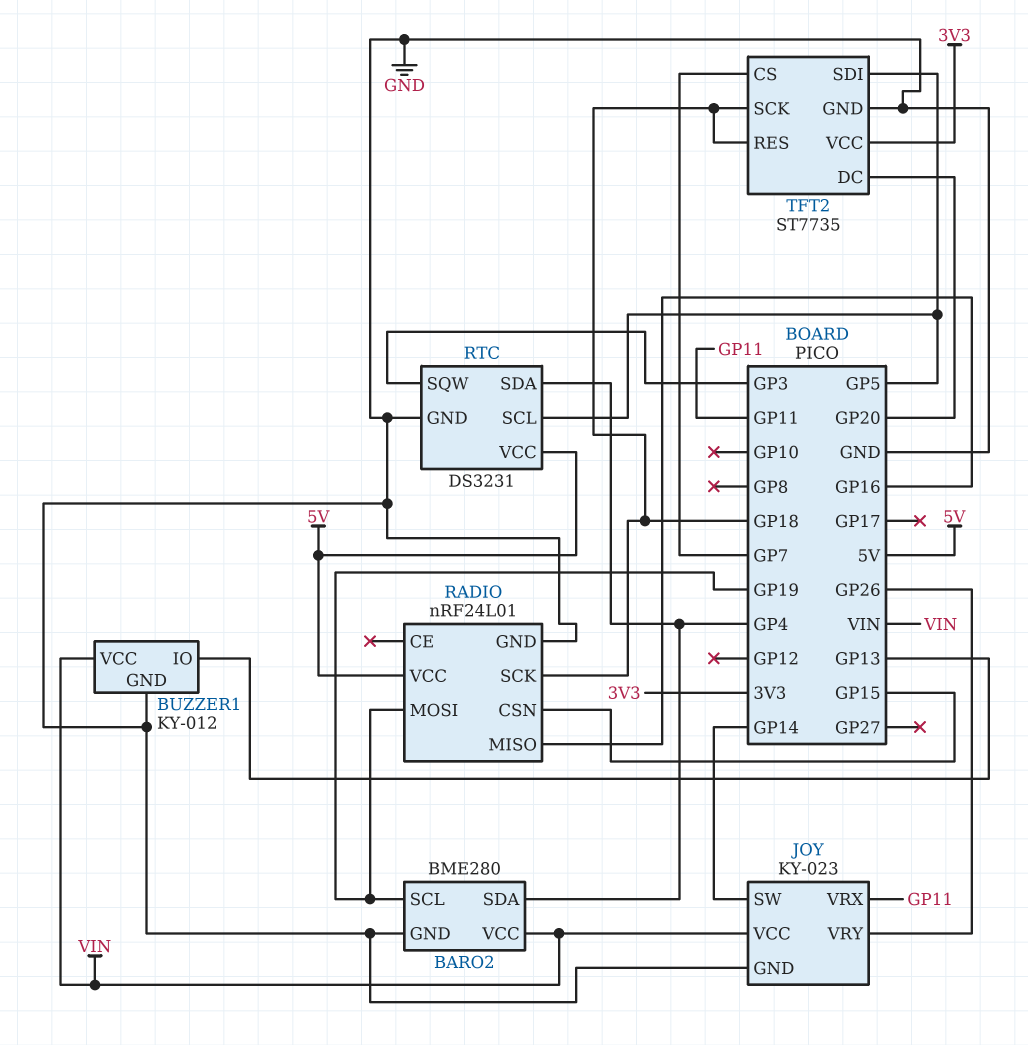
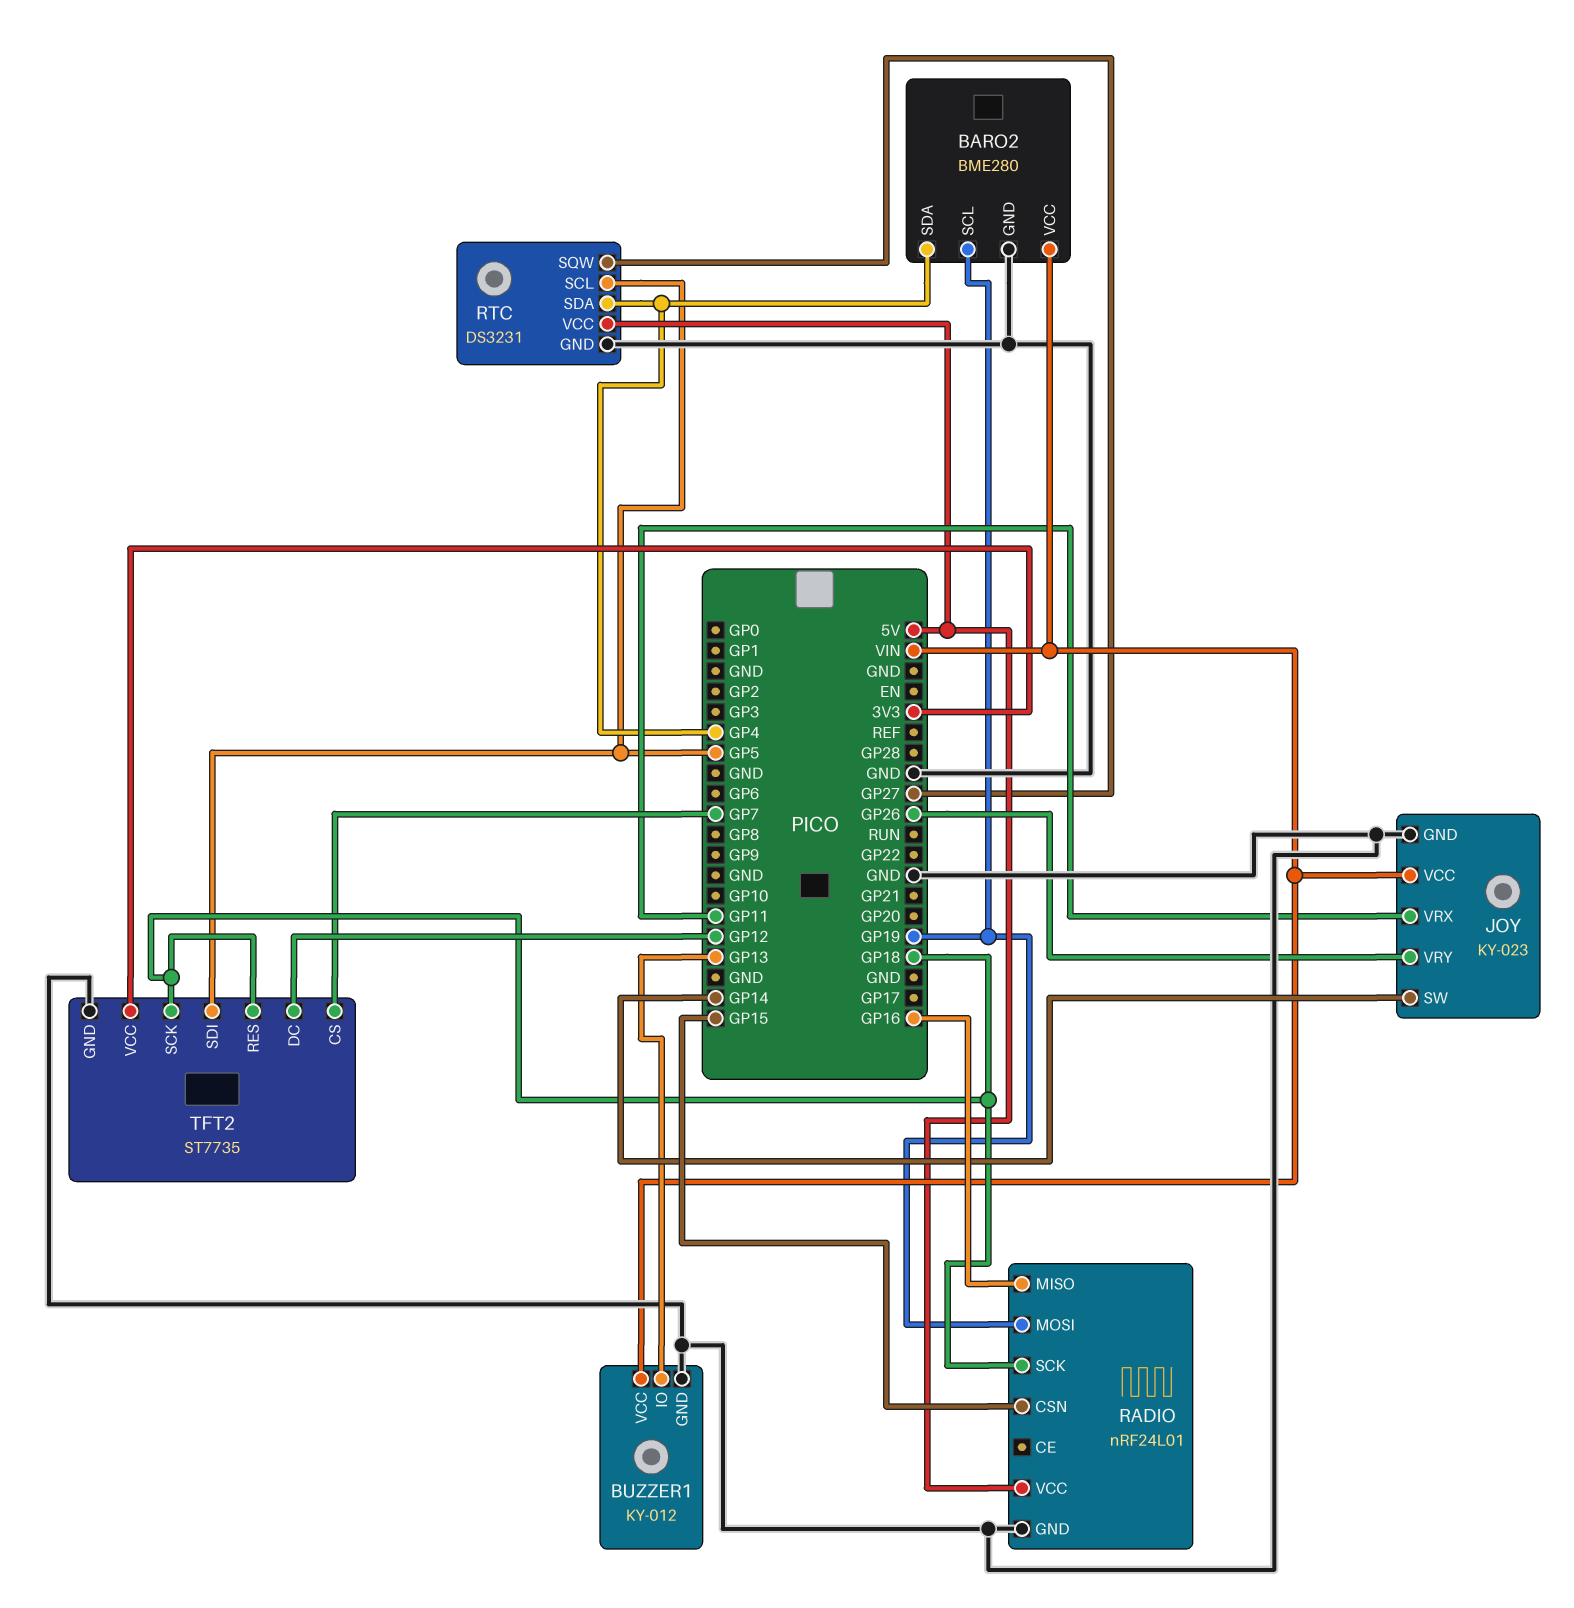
RTC pin SQW: GP3 -> GP27
TFT2 pin DC: GP20 -> GP12

